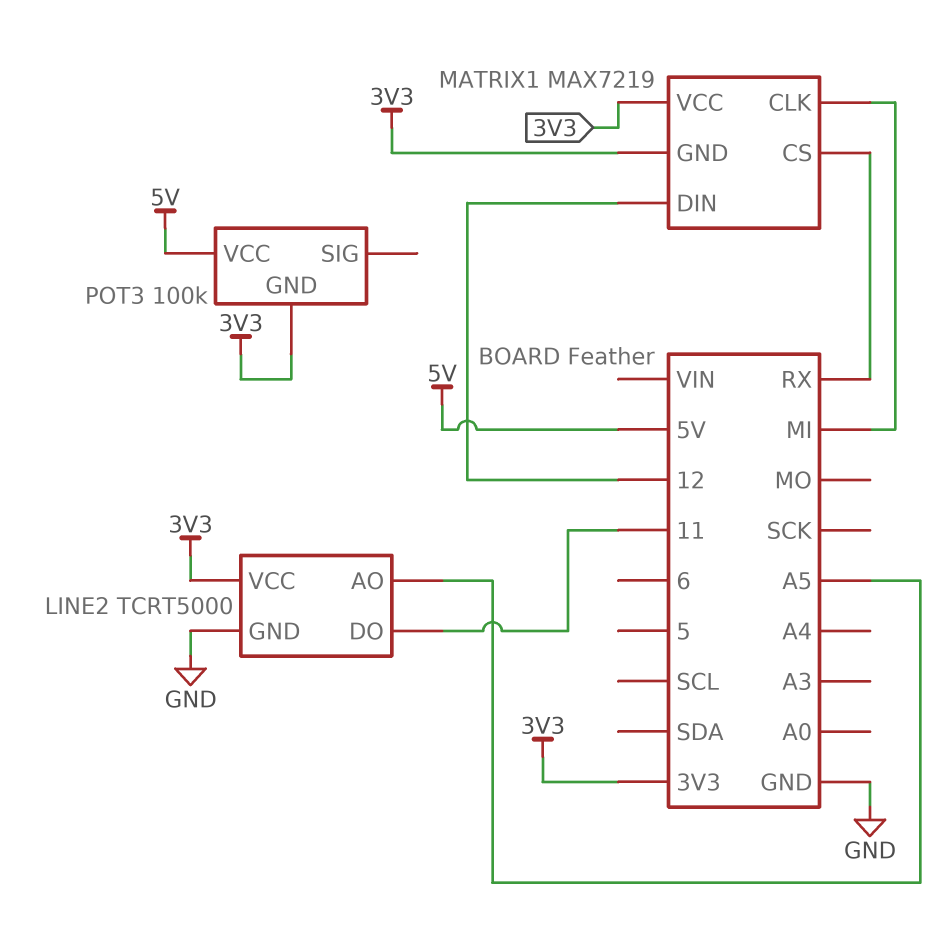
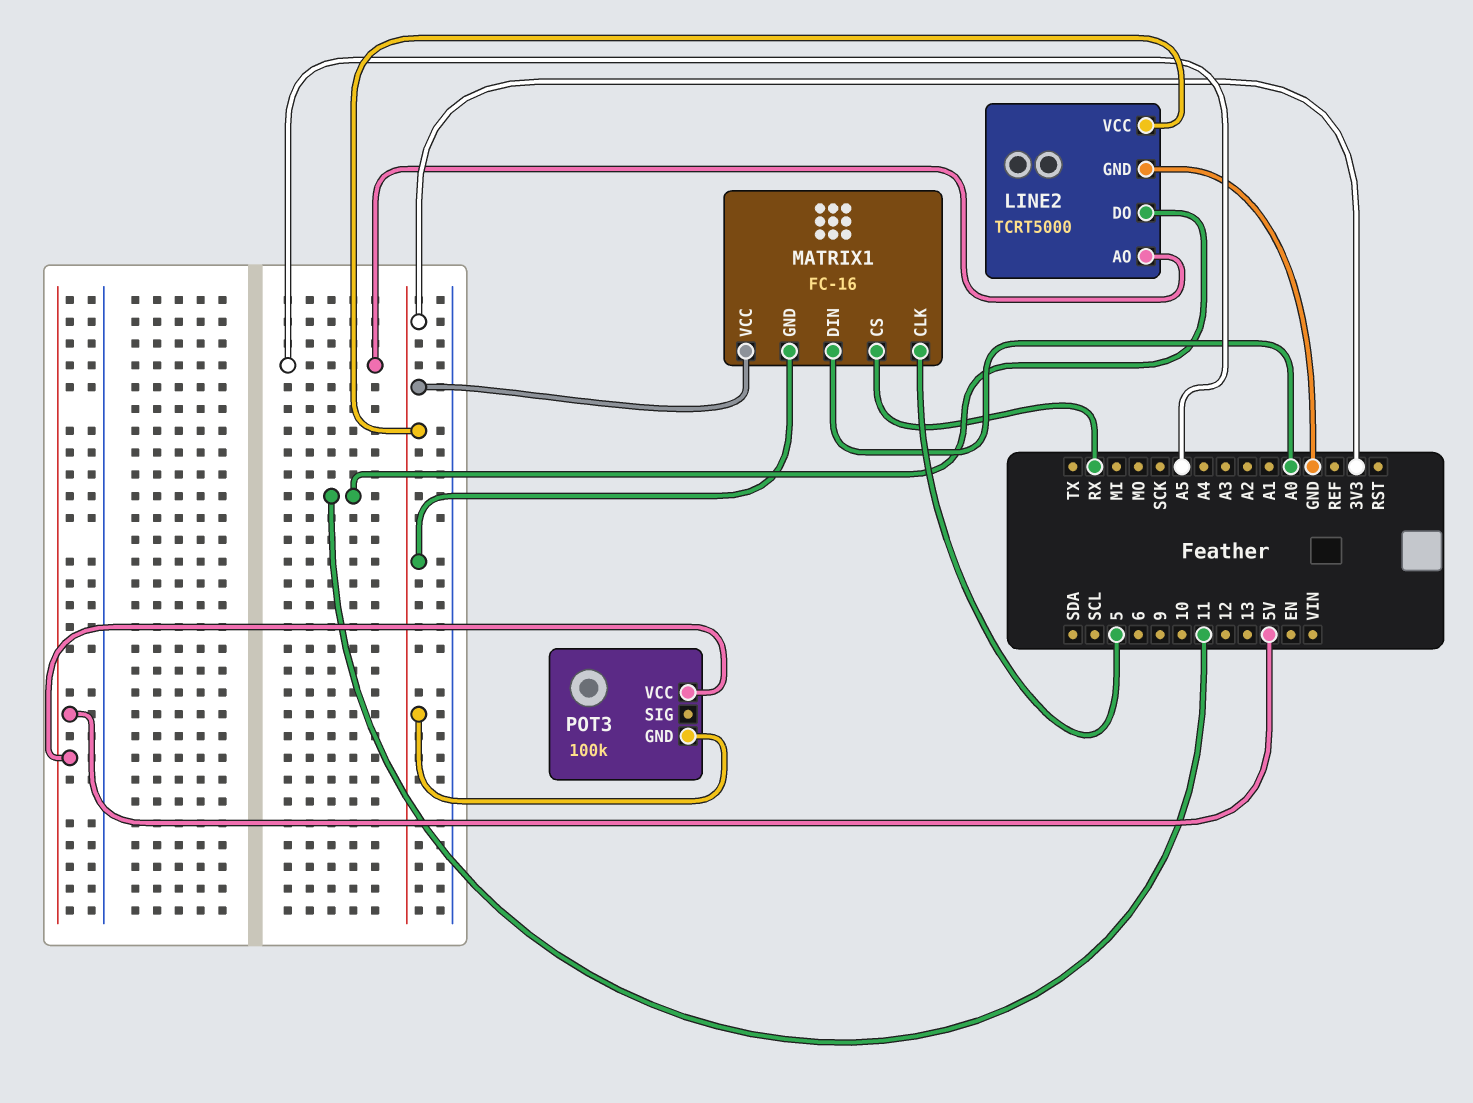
MATRIX1: MAX7219 -> FC-16
MATRIX1 pin CLK: MI -> 5
MATRIX1 pin DIN: 12 -> A0

